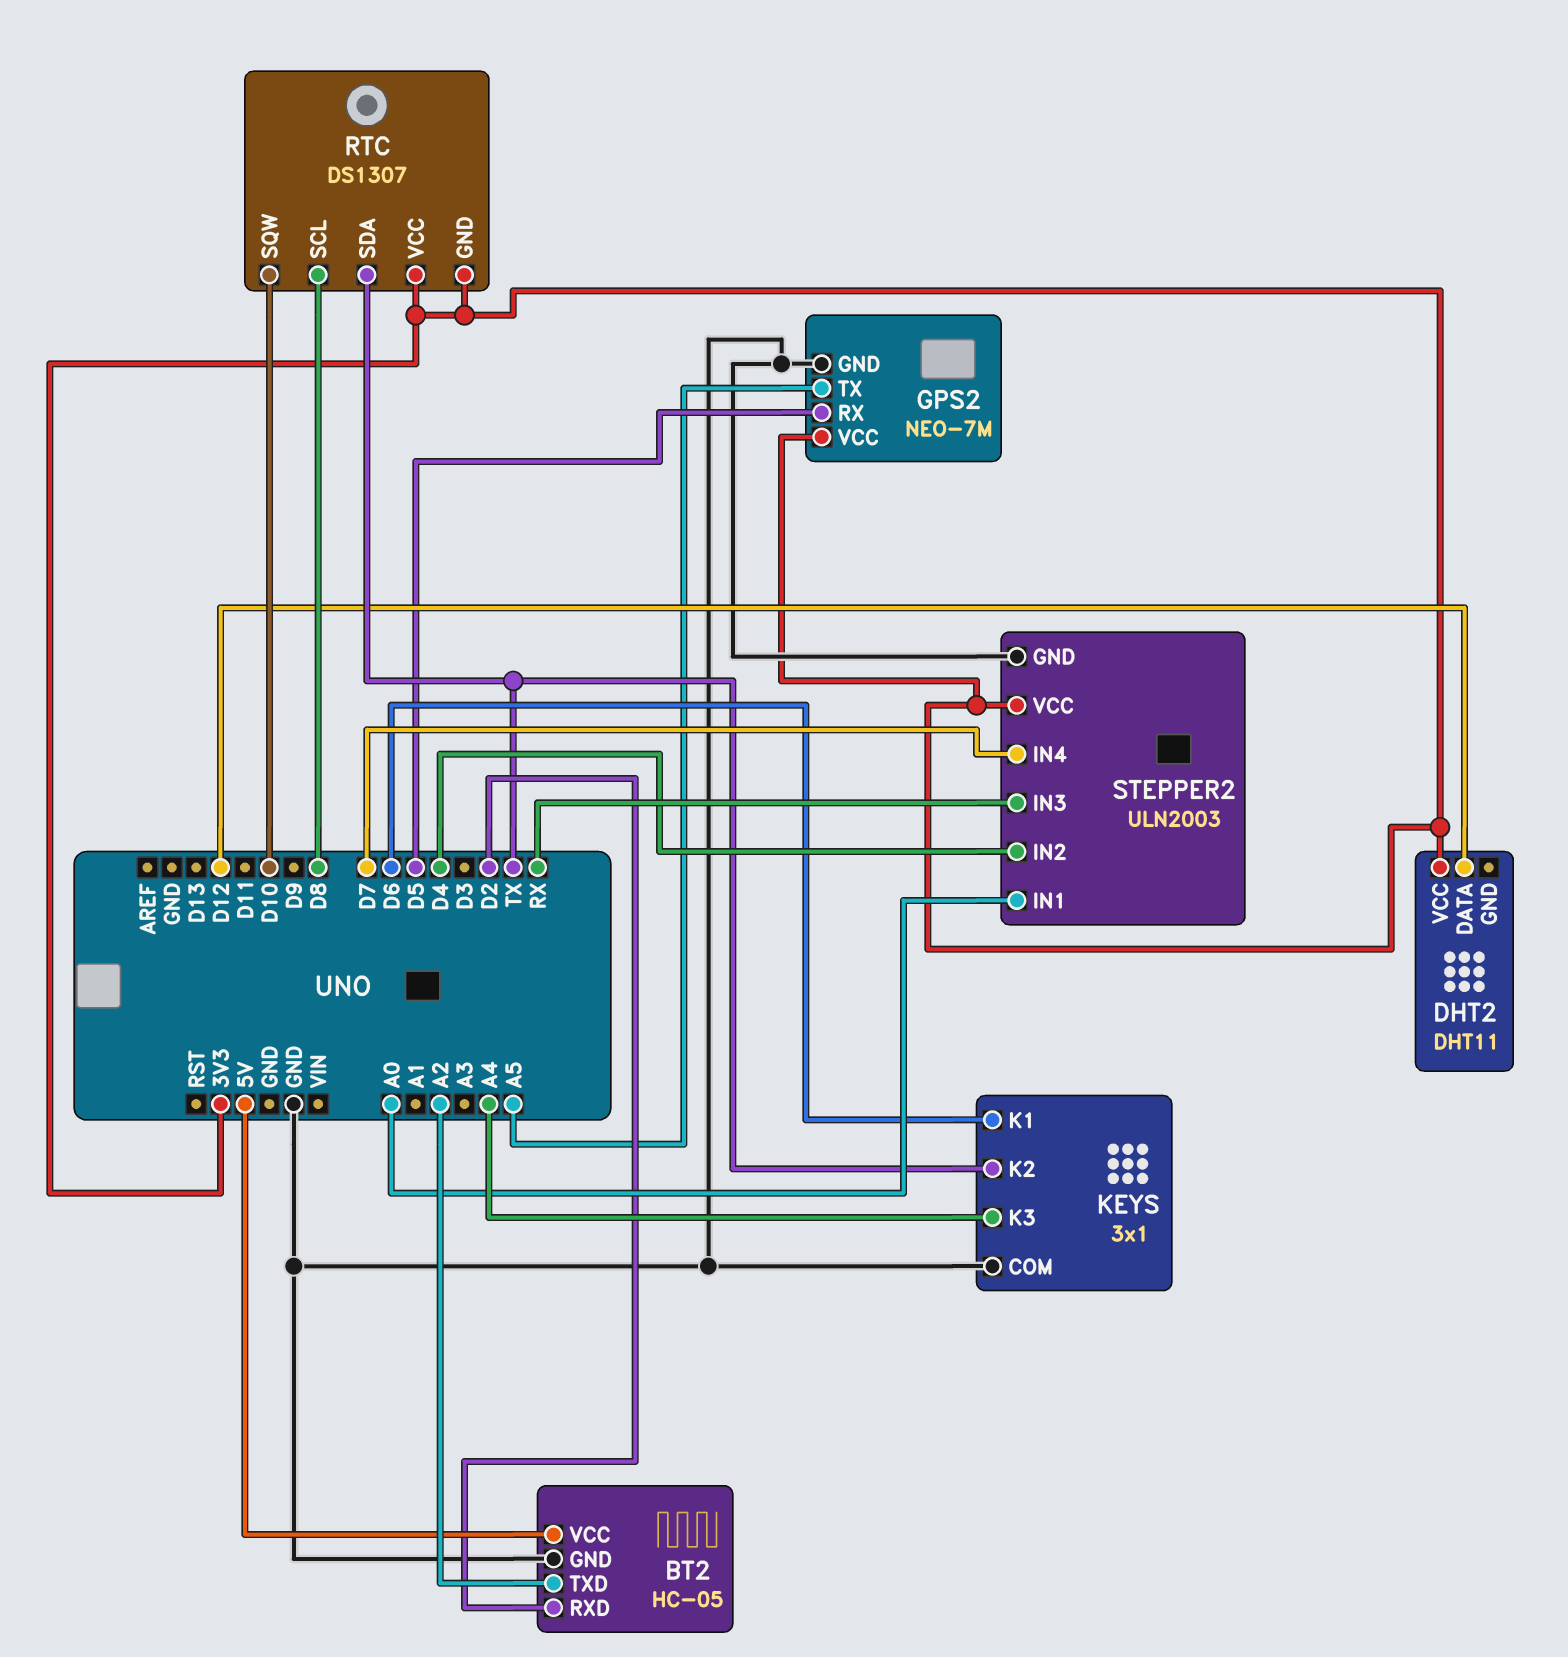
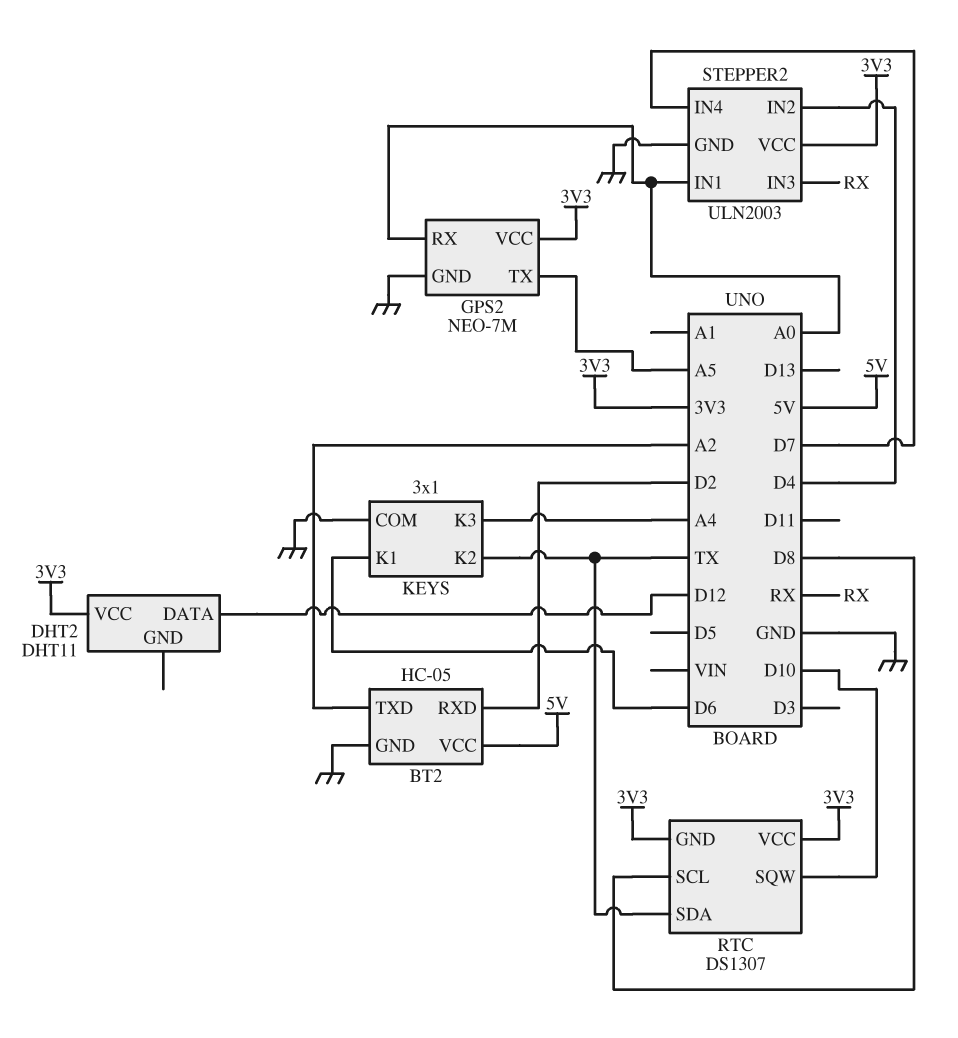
GPS2 pin RX: D5 -> A0

